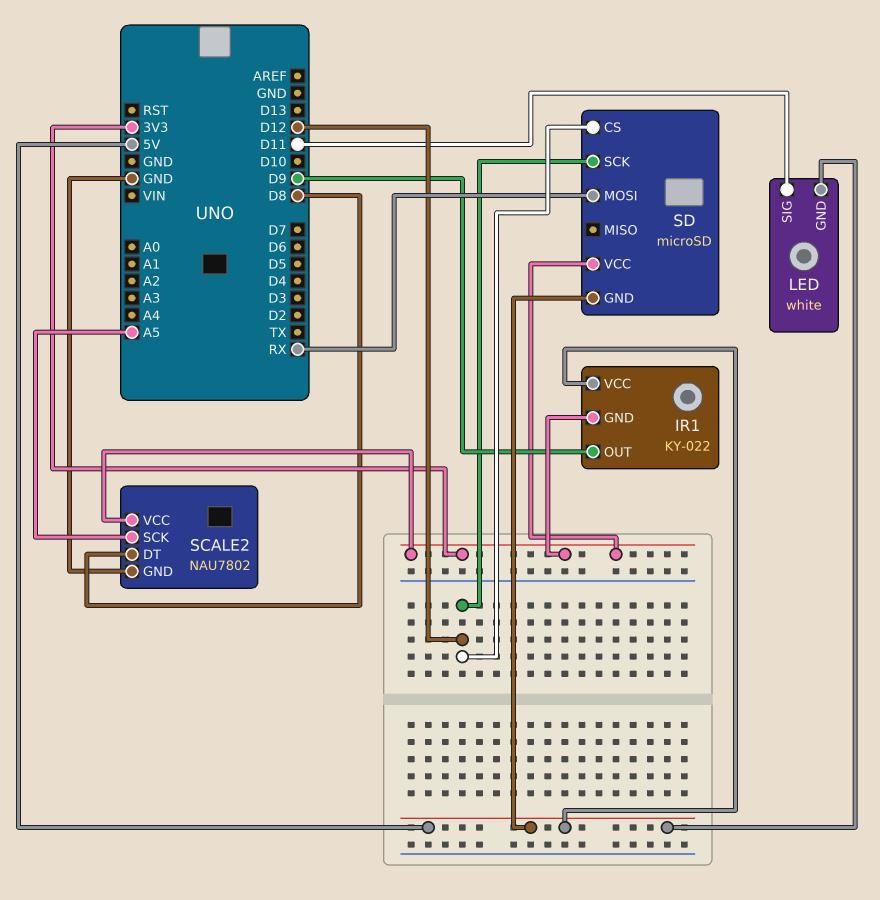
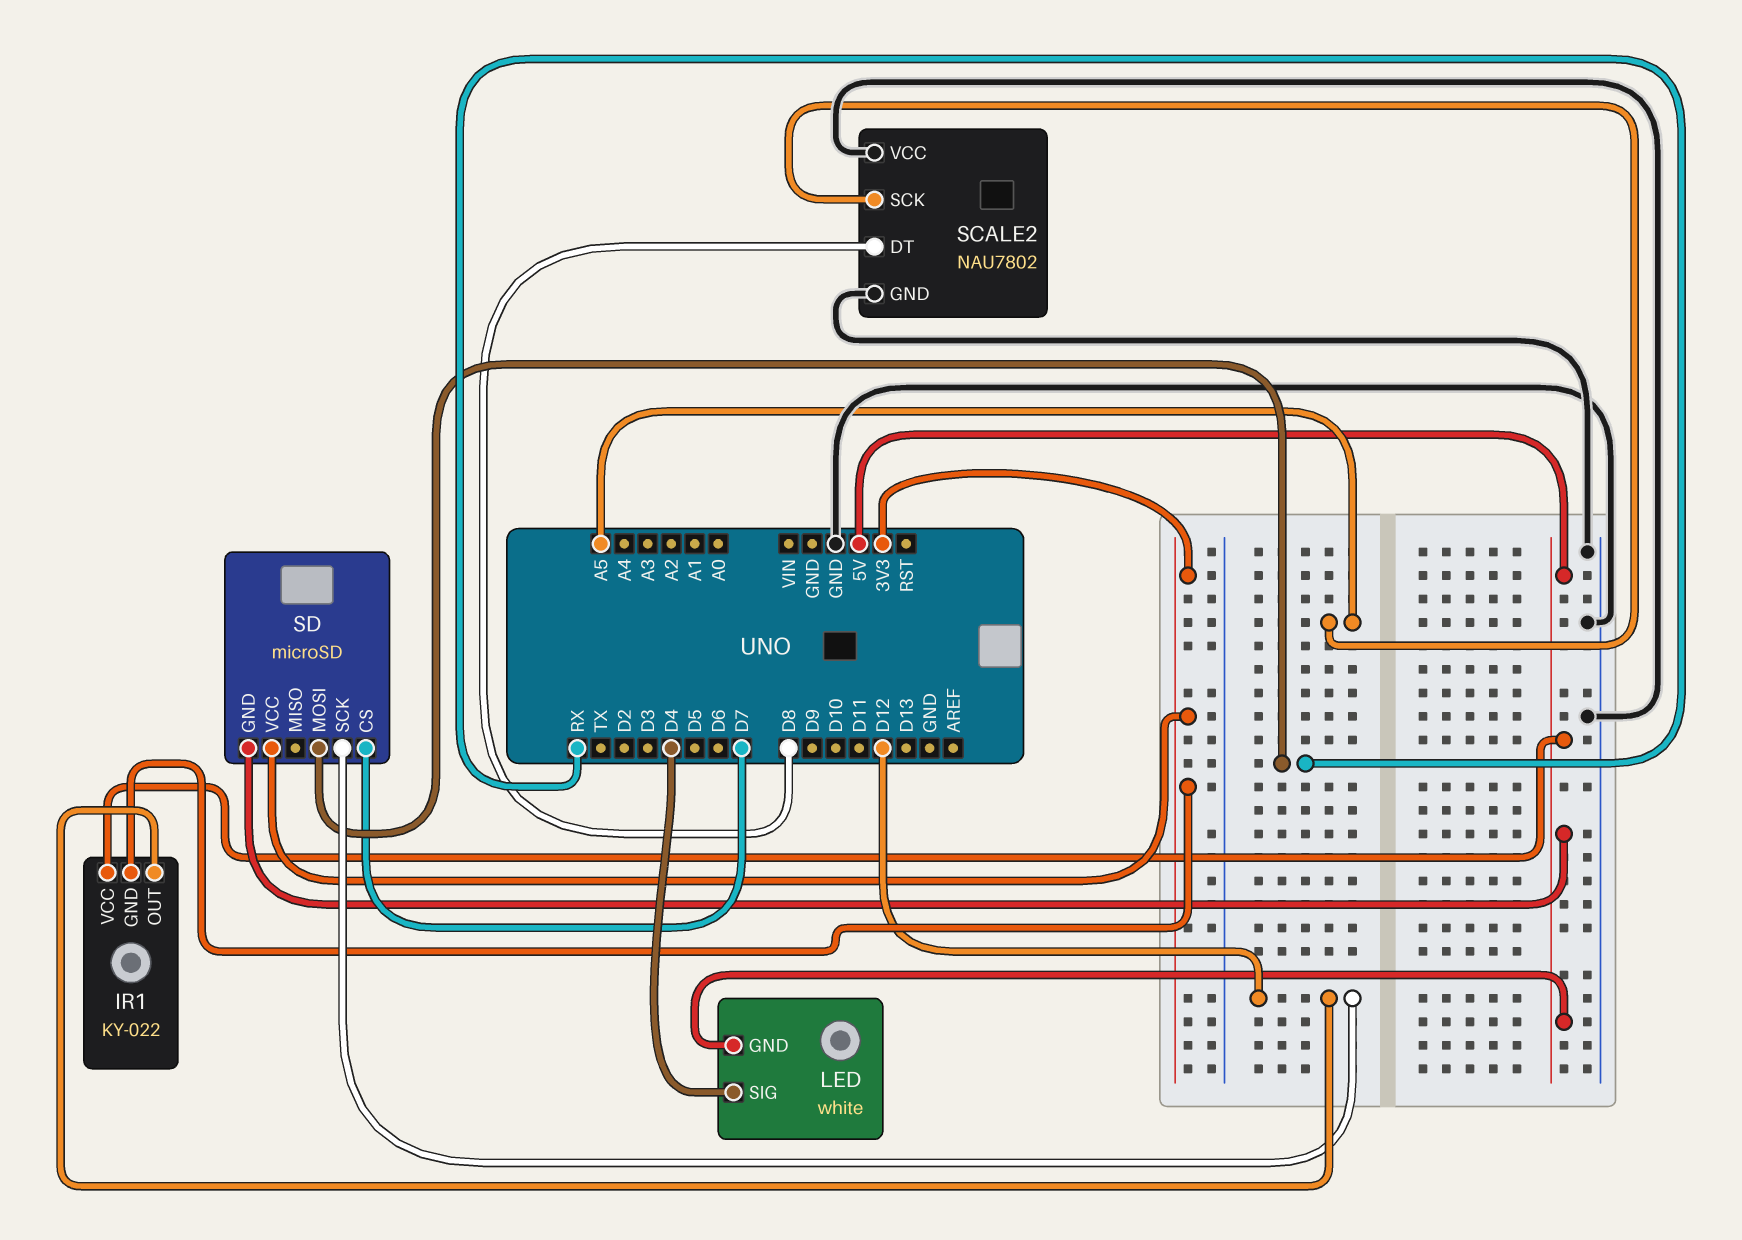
IR1 pin OUT: D9 -> D12
LED pin SIG: D11 -> D4
SCALE2 pin VCC: 3V3 -> GND
SD pin CS: D12 -> D7

